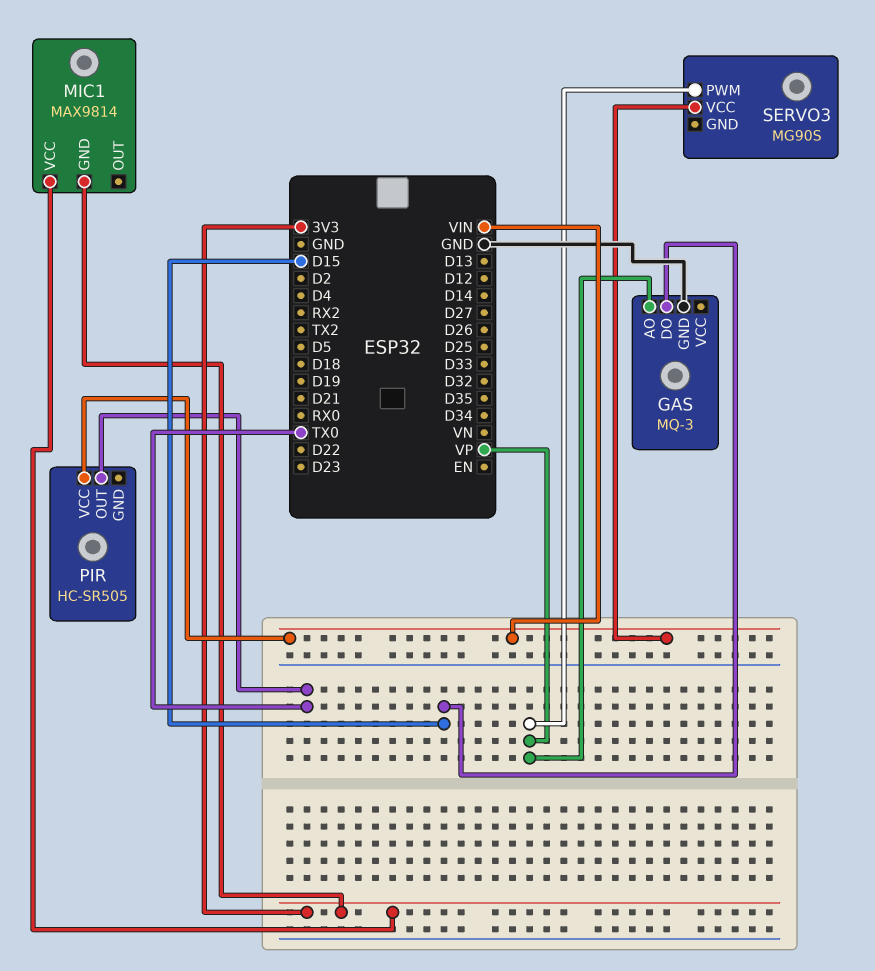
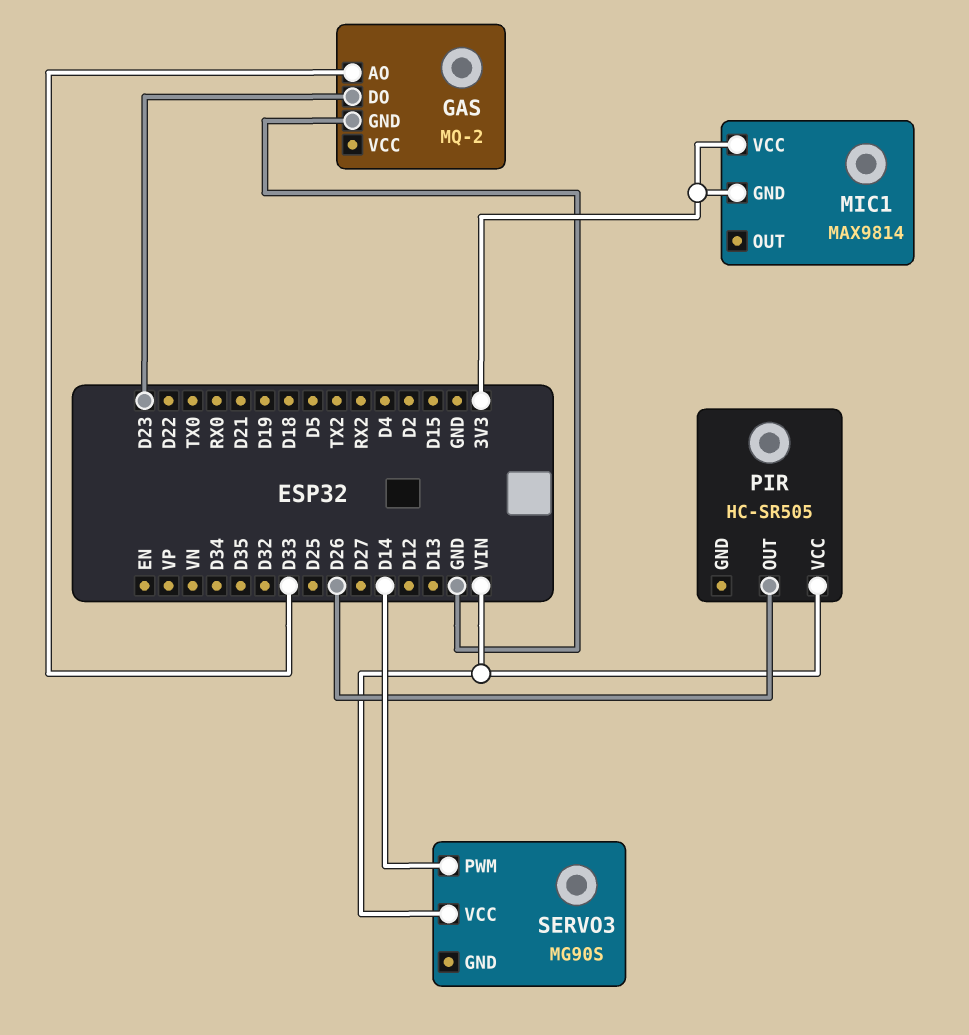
GAS: MQ-3 -> MQ-2
GAS pin AO: VP -> D33
GAS pin DO: D15 -> D23
PIR pin OUT: TX0 -> D26
SERVO3 pin PWM: VP -> D14

